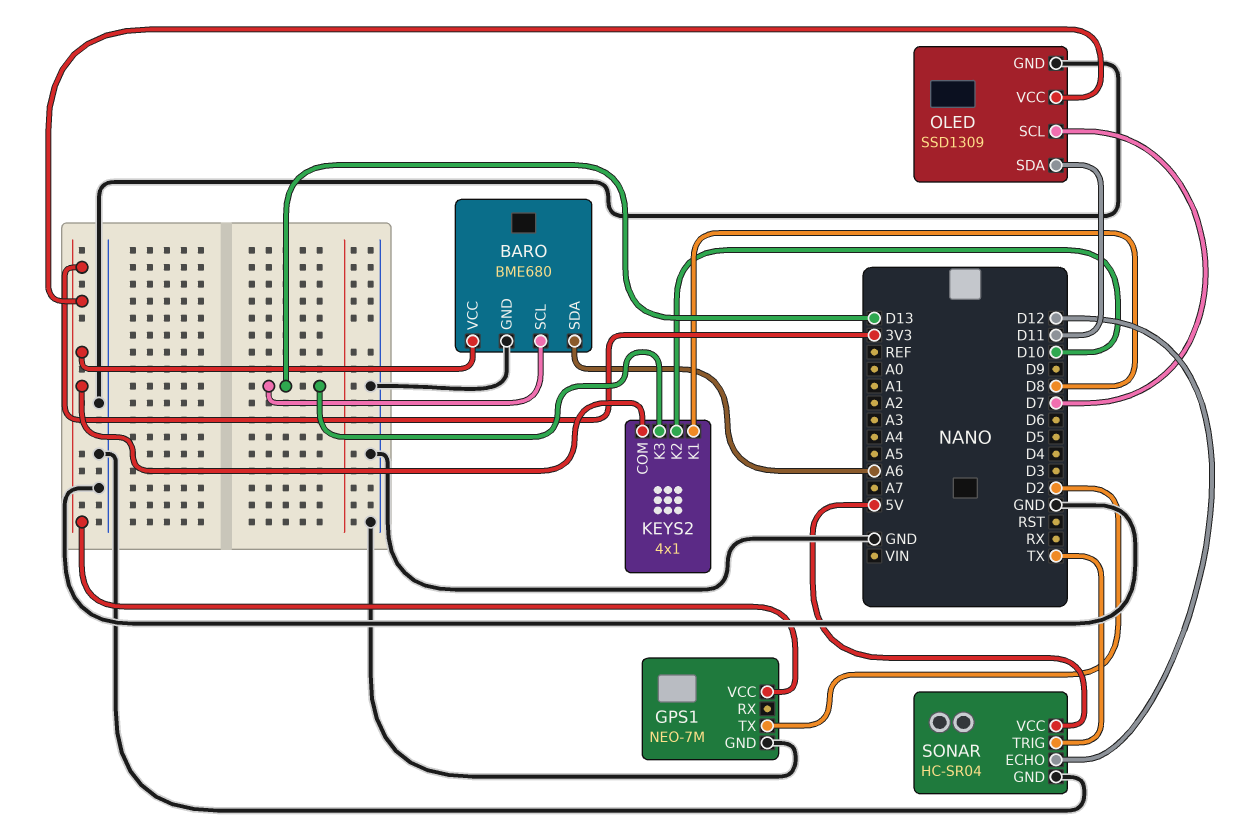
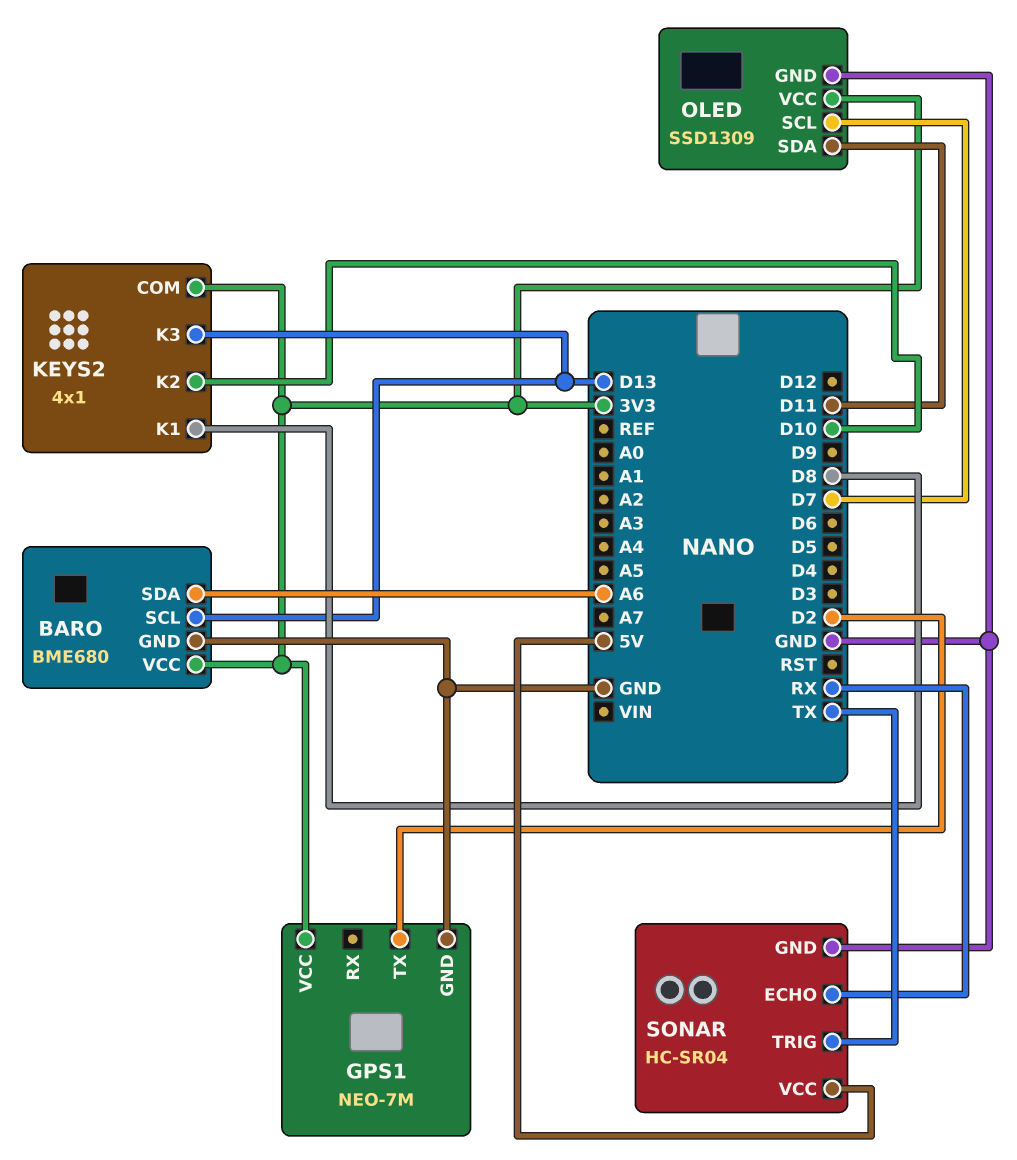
SONAR pin ECHO: D12 -> RX

